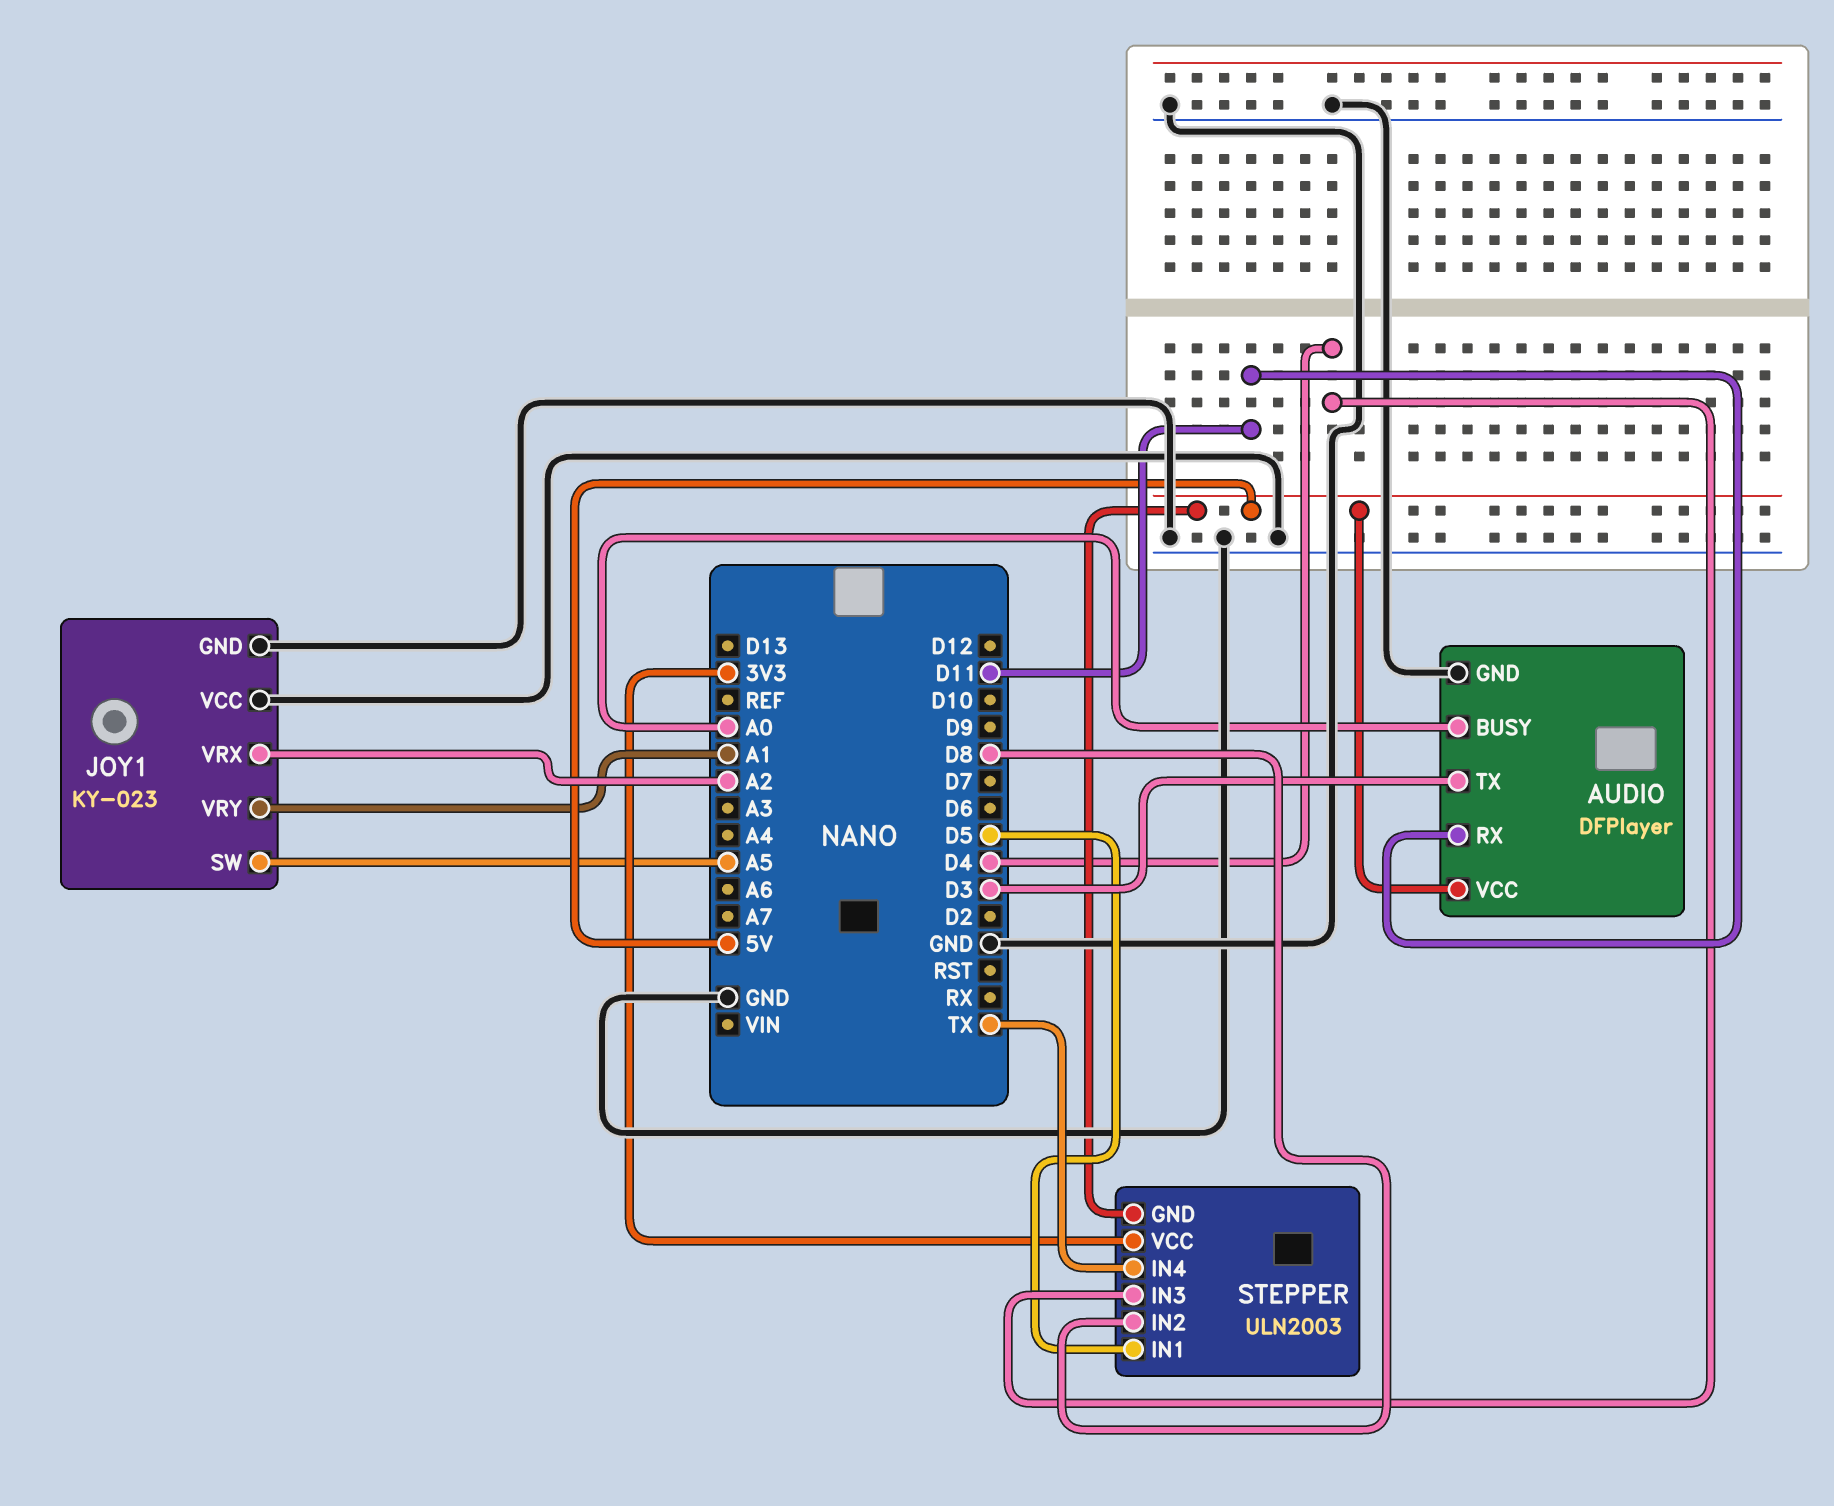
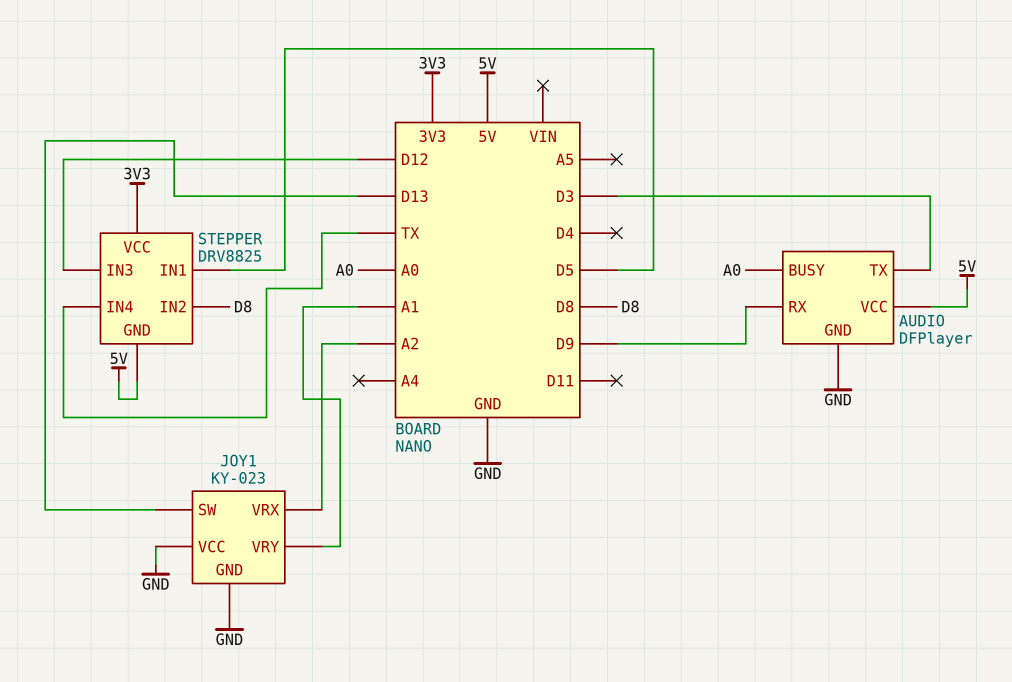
AUDIO pin RX: D11 -> D9
JOY1 pin SW: A5 -> D13
STEPPER: ULN2003 -> DRV8825
STEPPER pin IN3: D4 -> D12

